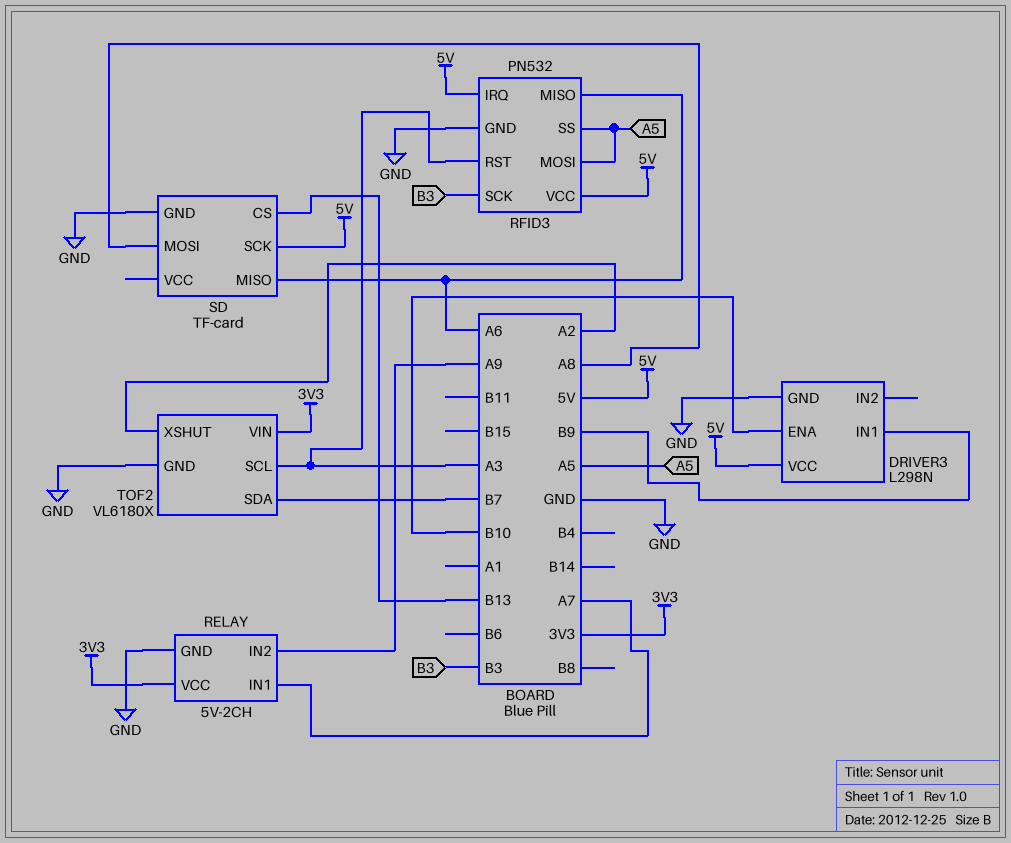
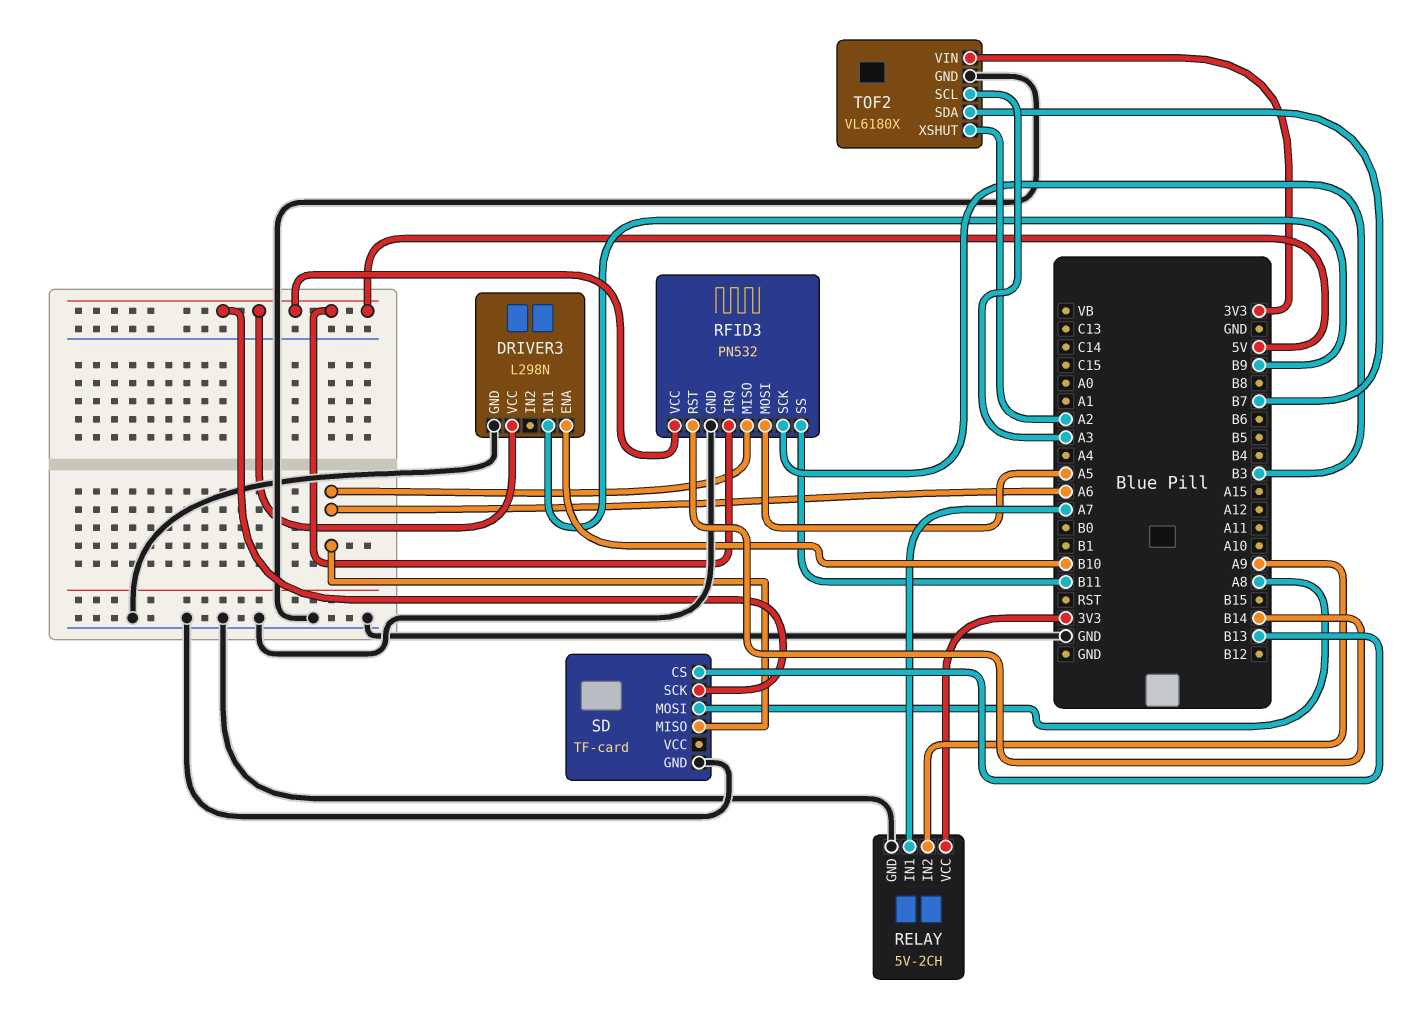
RFID3 pin RST: A3 -> B14
RFID3 pin SS: A5 -> B11

